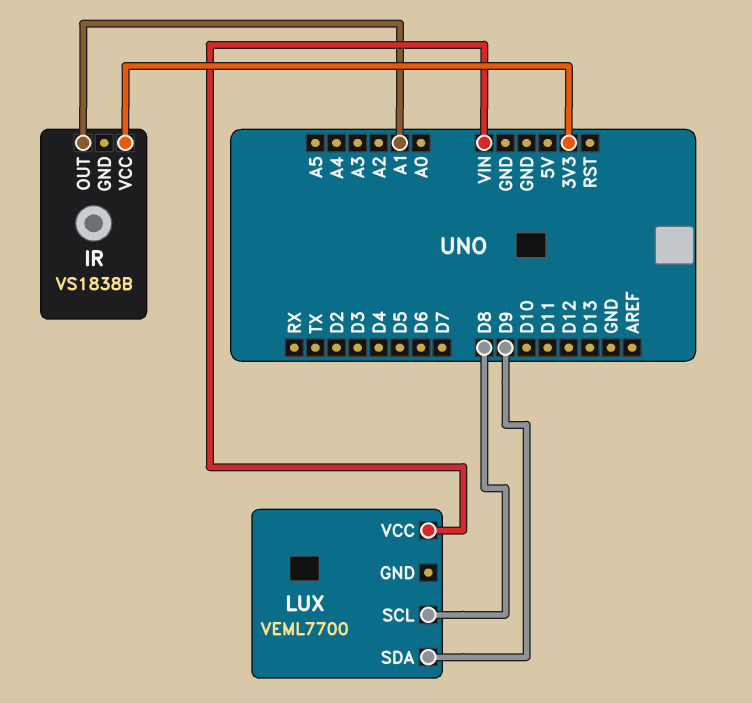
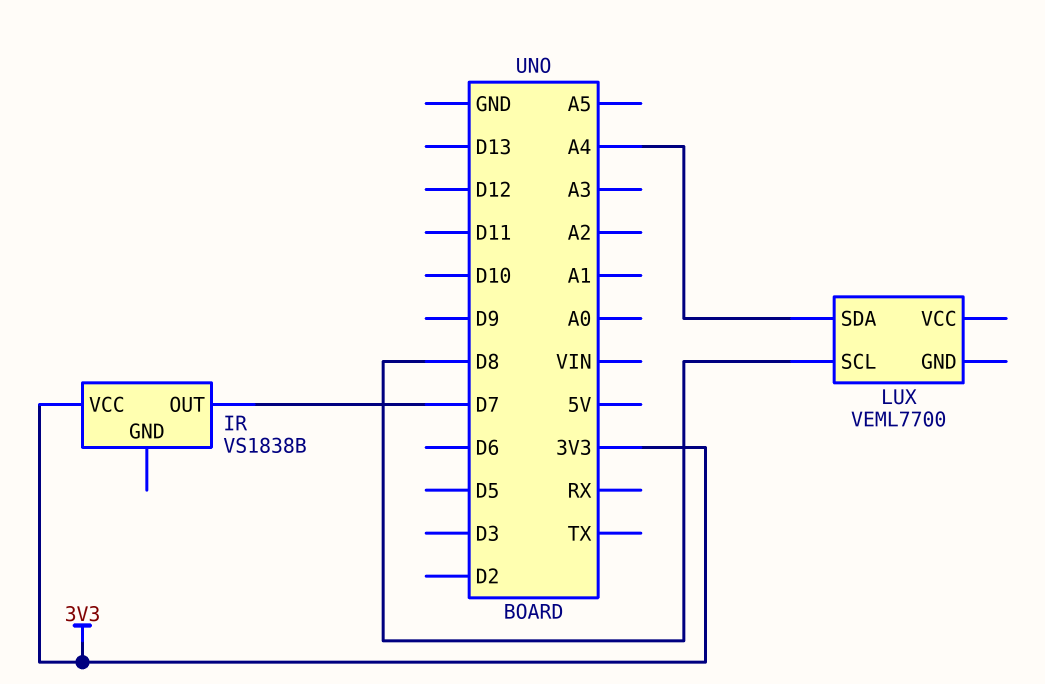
IR pin OUT: A1 -> D7
LUX pin SDA: D9 -> A4
LUX pin VCC: VIN -> none

